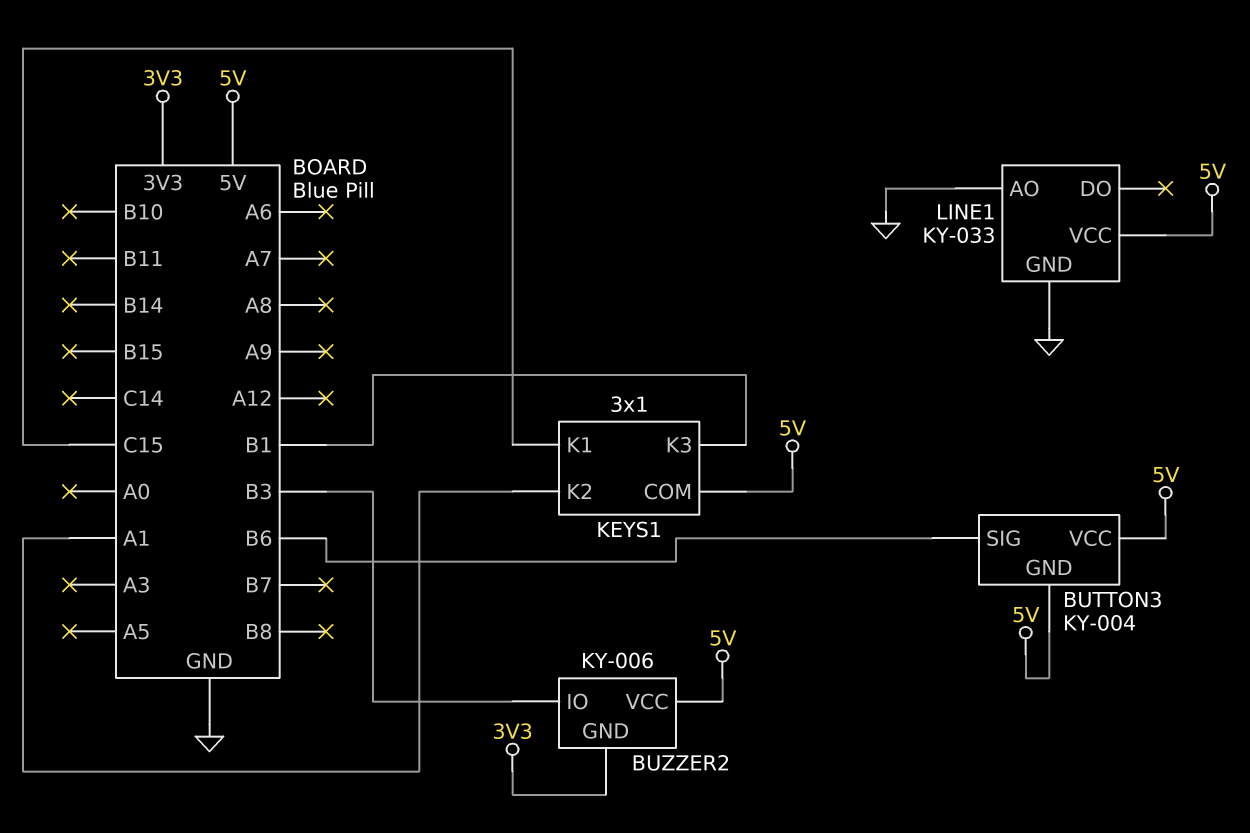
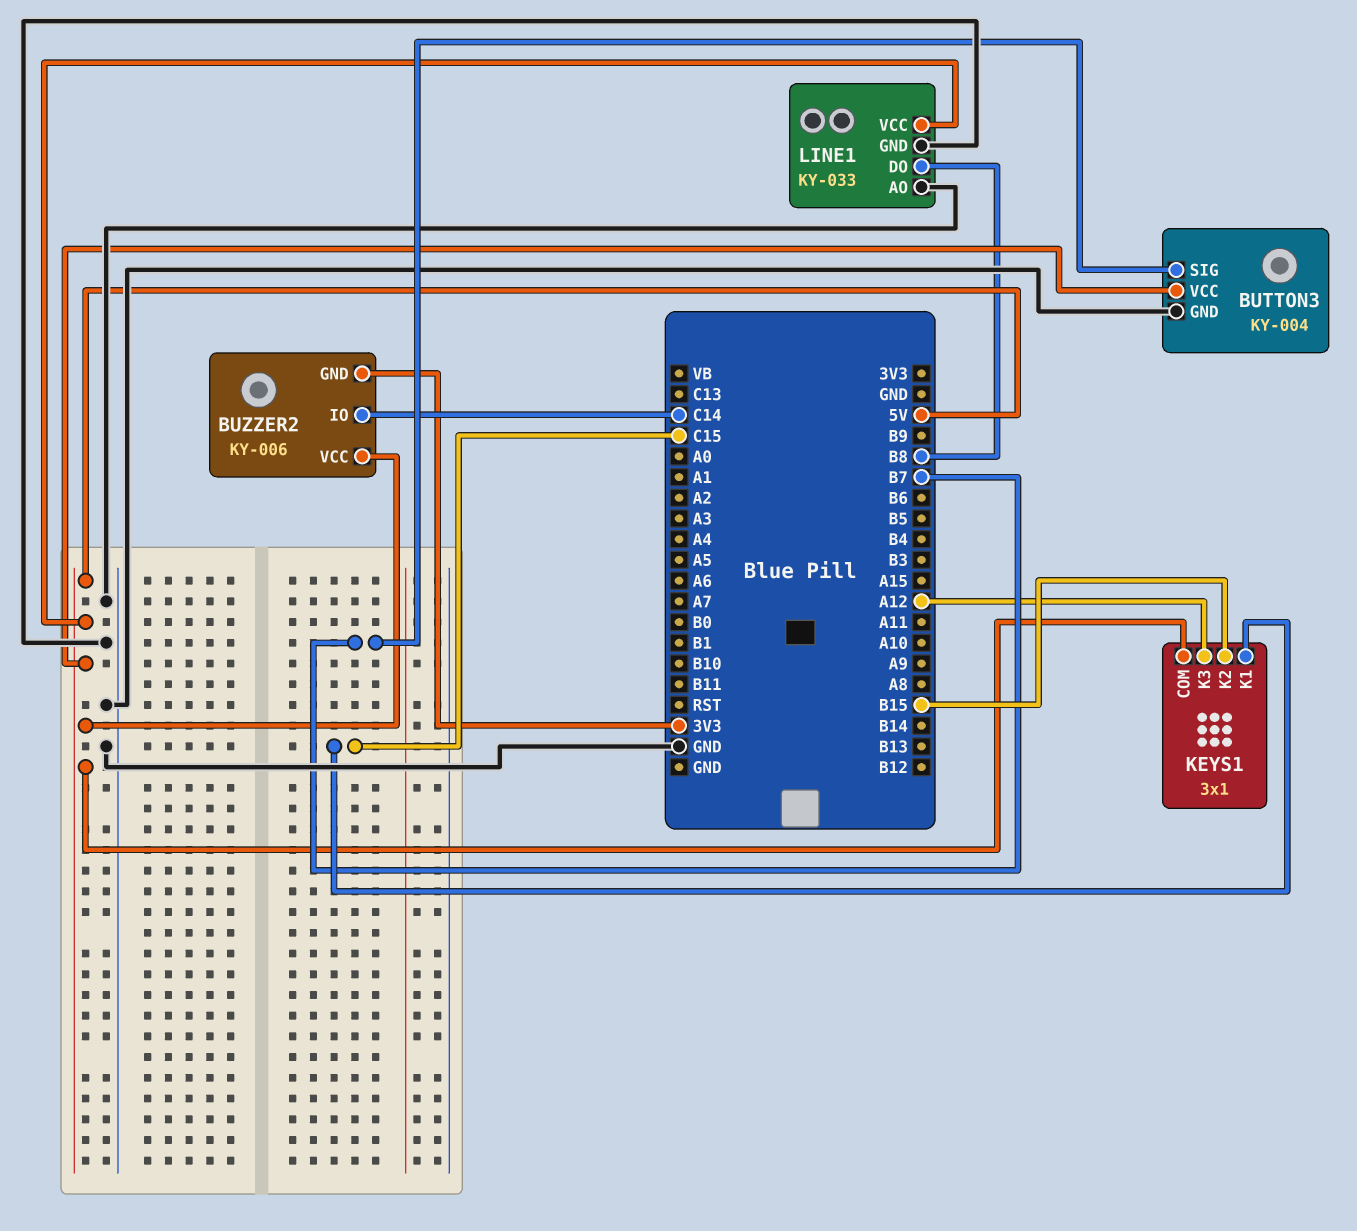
BUTTON3 pin GND: 5V -> GND
BUTTON3 pin SIG: B6 -> B7
BUZZER2 pin IO: B3 -> C14
KEYS1 pin K2: A1 -> B15
KEYS1 pin K3: B1 -> A12
LINE1 pin DO: none -> B8

